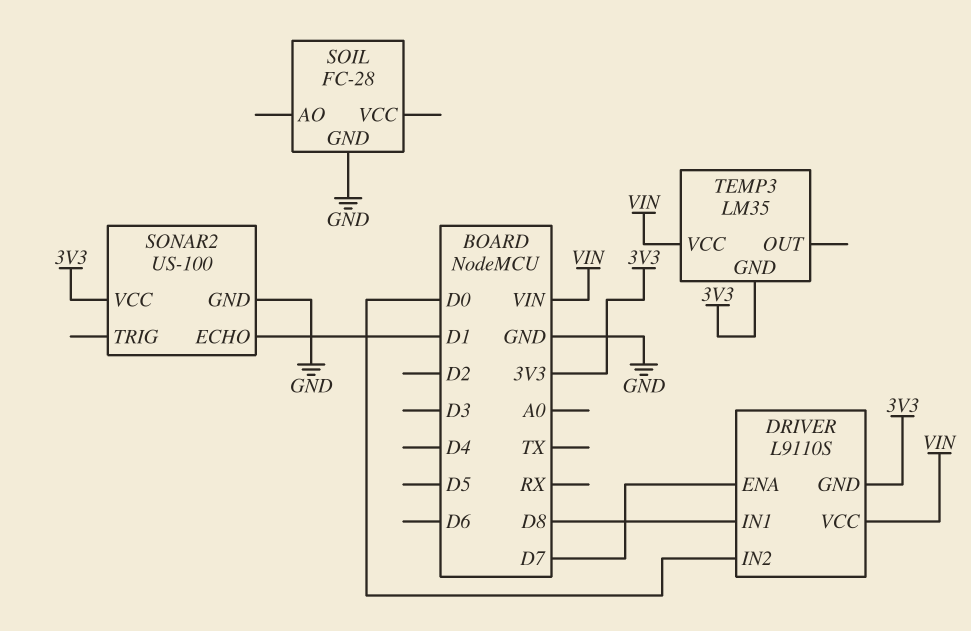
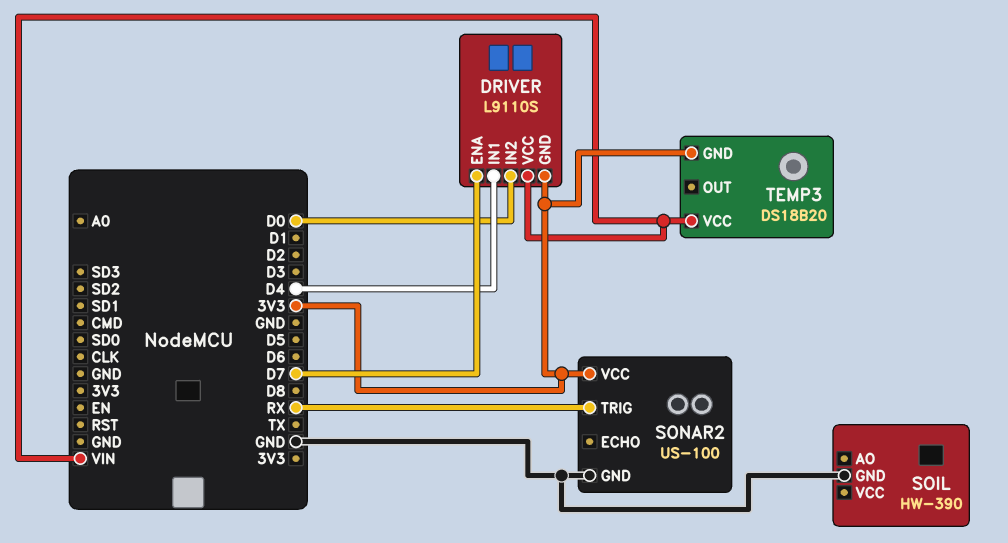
DRIVER pin IN1: D8 -> D4
SOIL: FC-28 -> HW-390
SONAR2 pin ECHO: D1 -> none
SONAR2 pin TRIG: none -> RX
TEMP3: LM35 -> DS18B20

